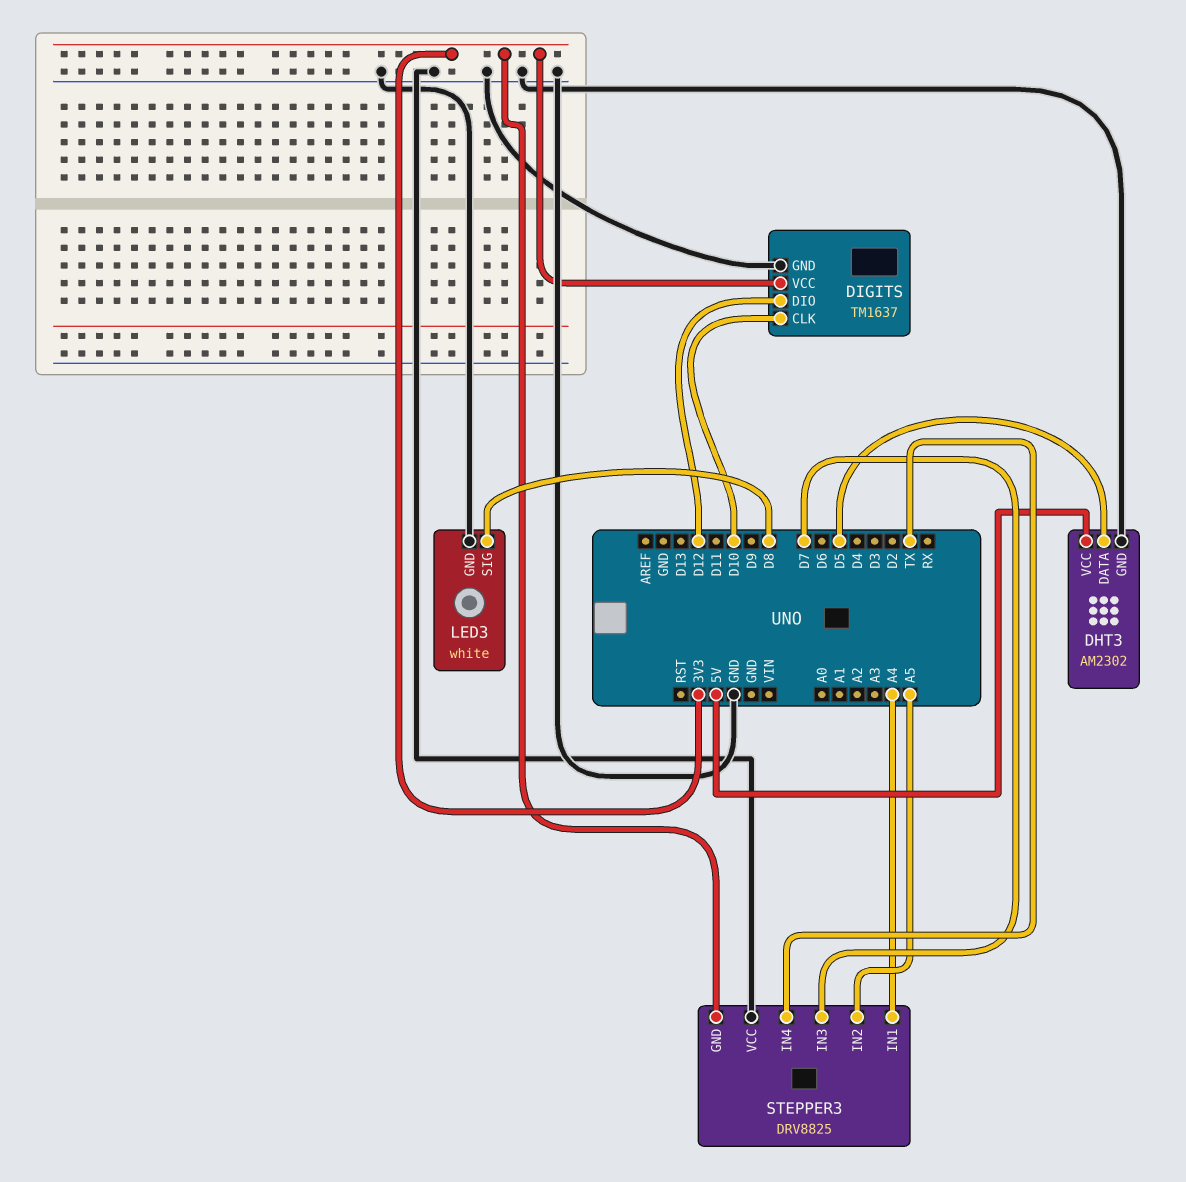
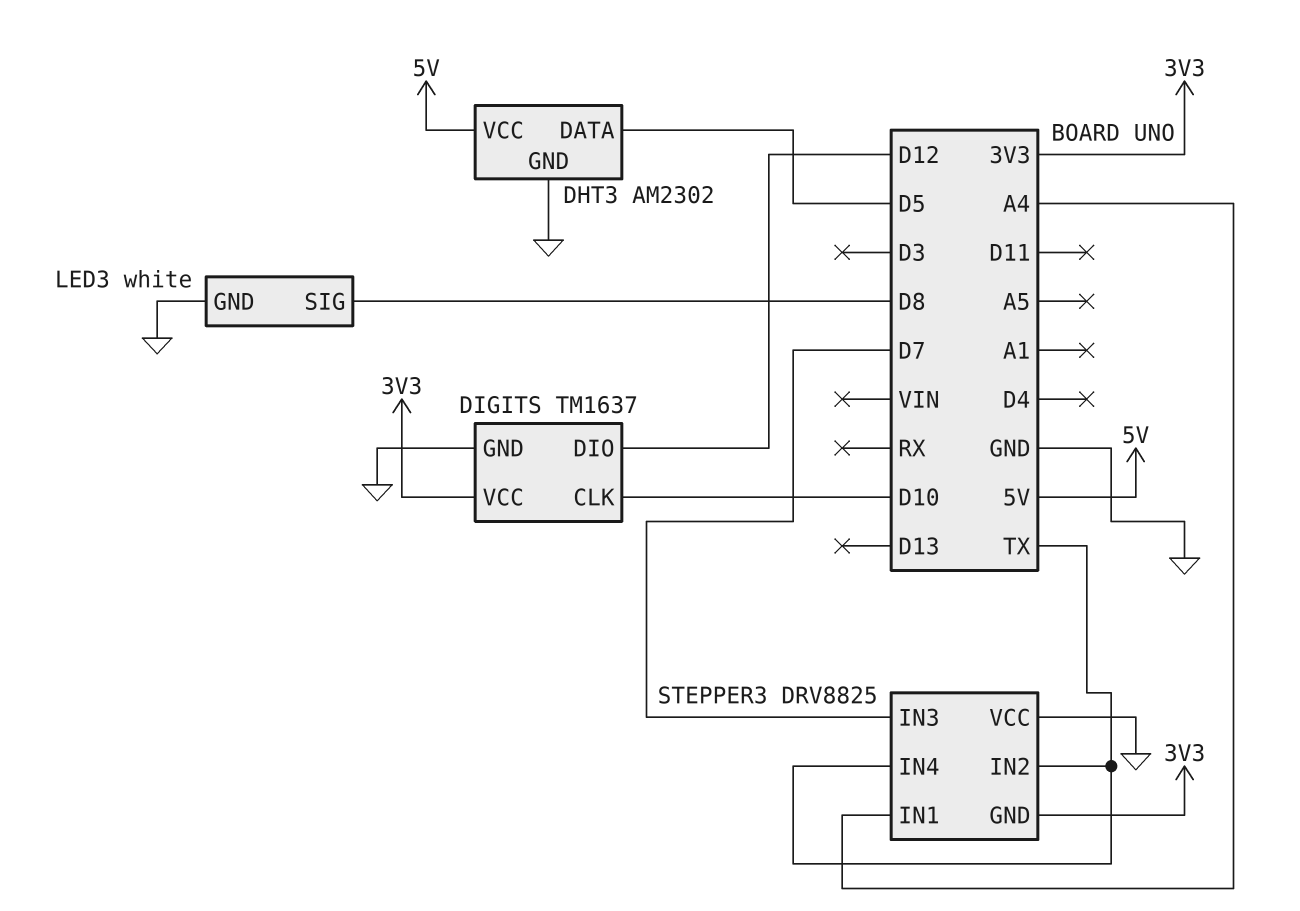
STEPPER3 pin IN2: A5 -> TX

